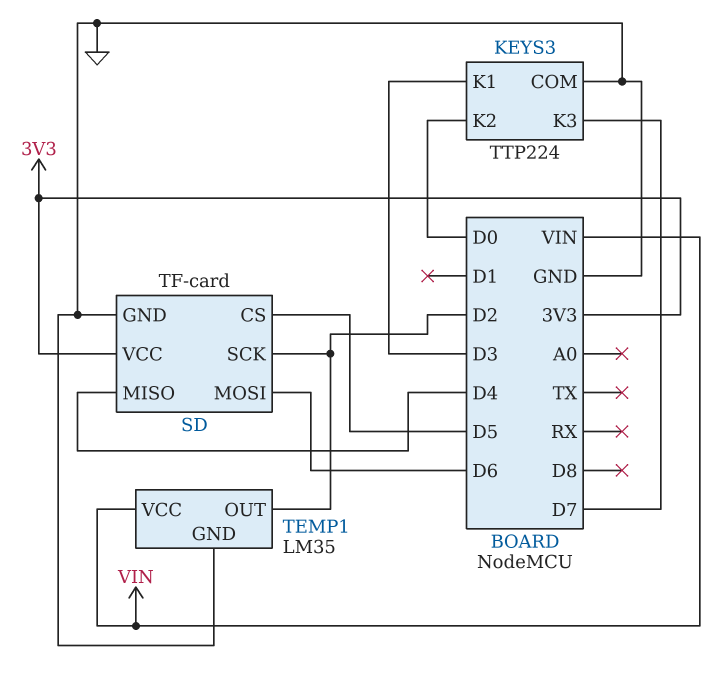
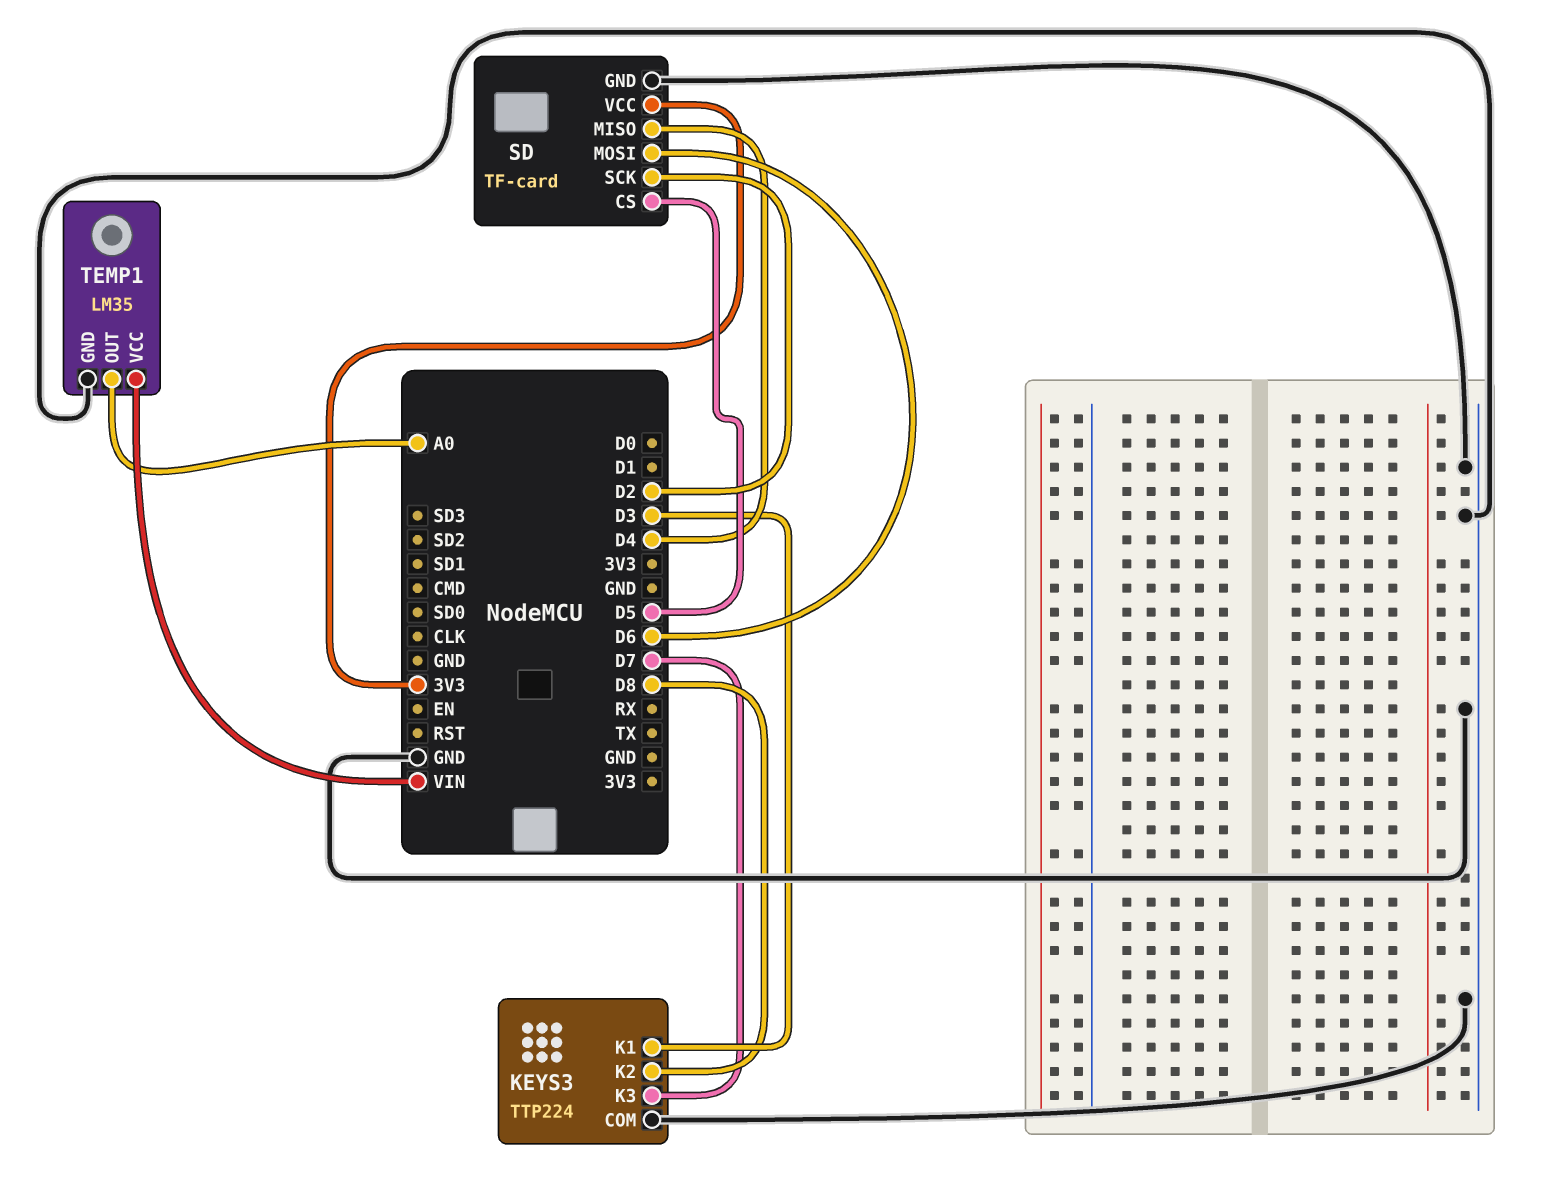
KEYS3 pin K2: D0 -> D8
TEMP1 pin OUT: D2 -> A0

